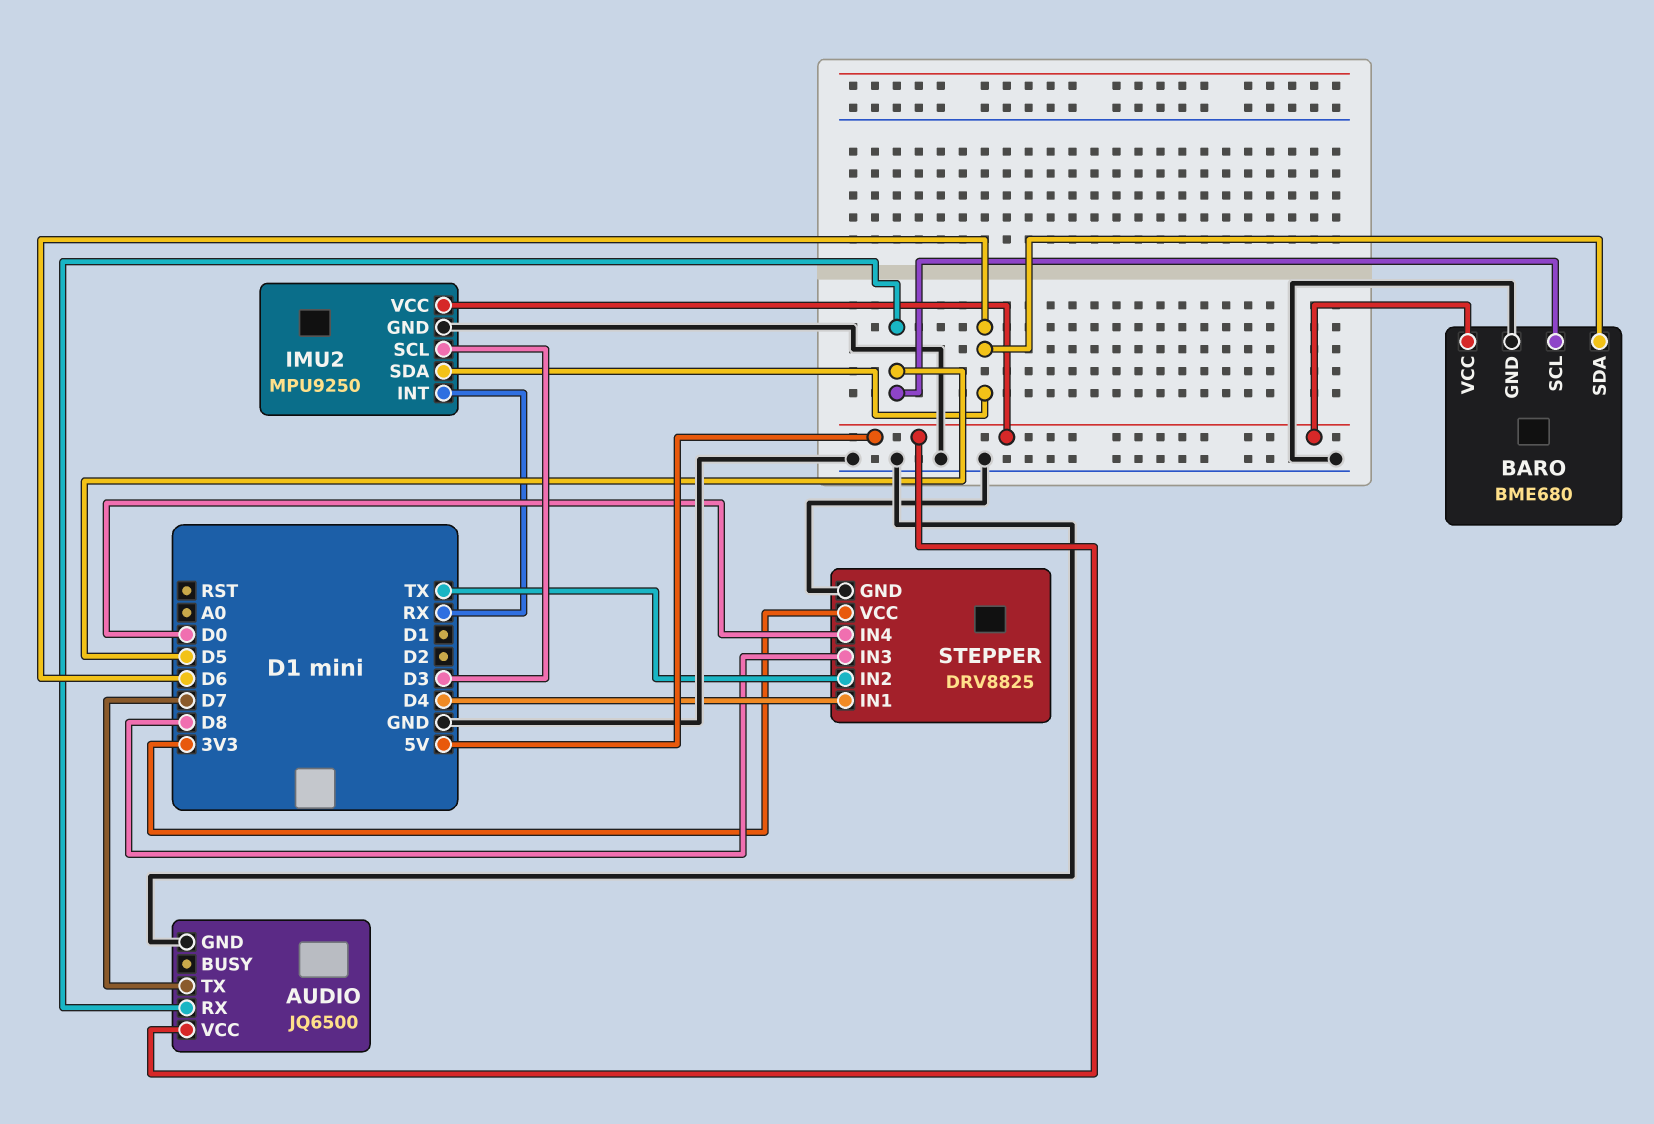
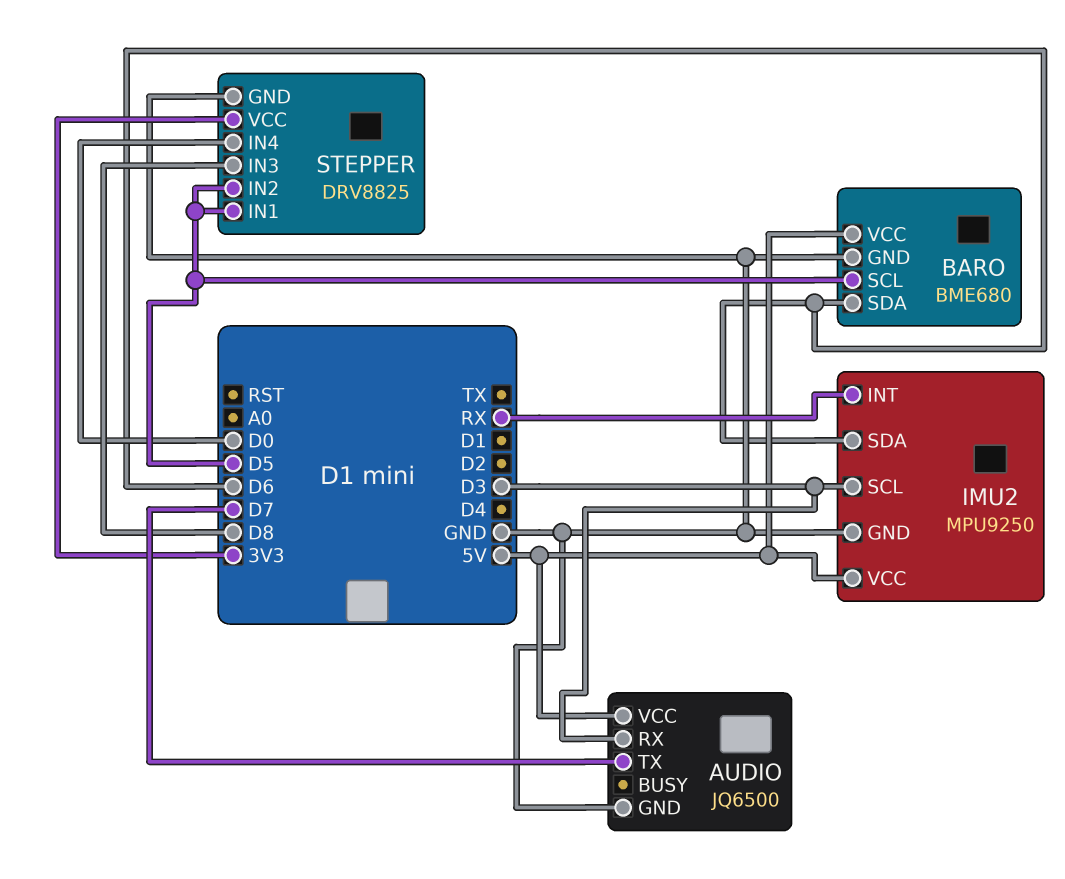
AUDIO pin RX: D5 -> D3
STEPPER pin IN1: D4 -> D5
STEPPER pin IN2: TX -> D5

